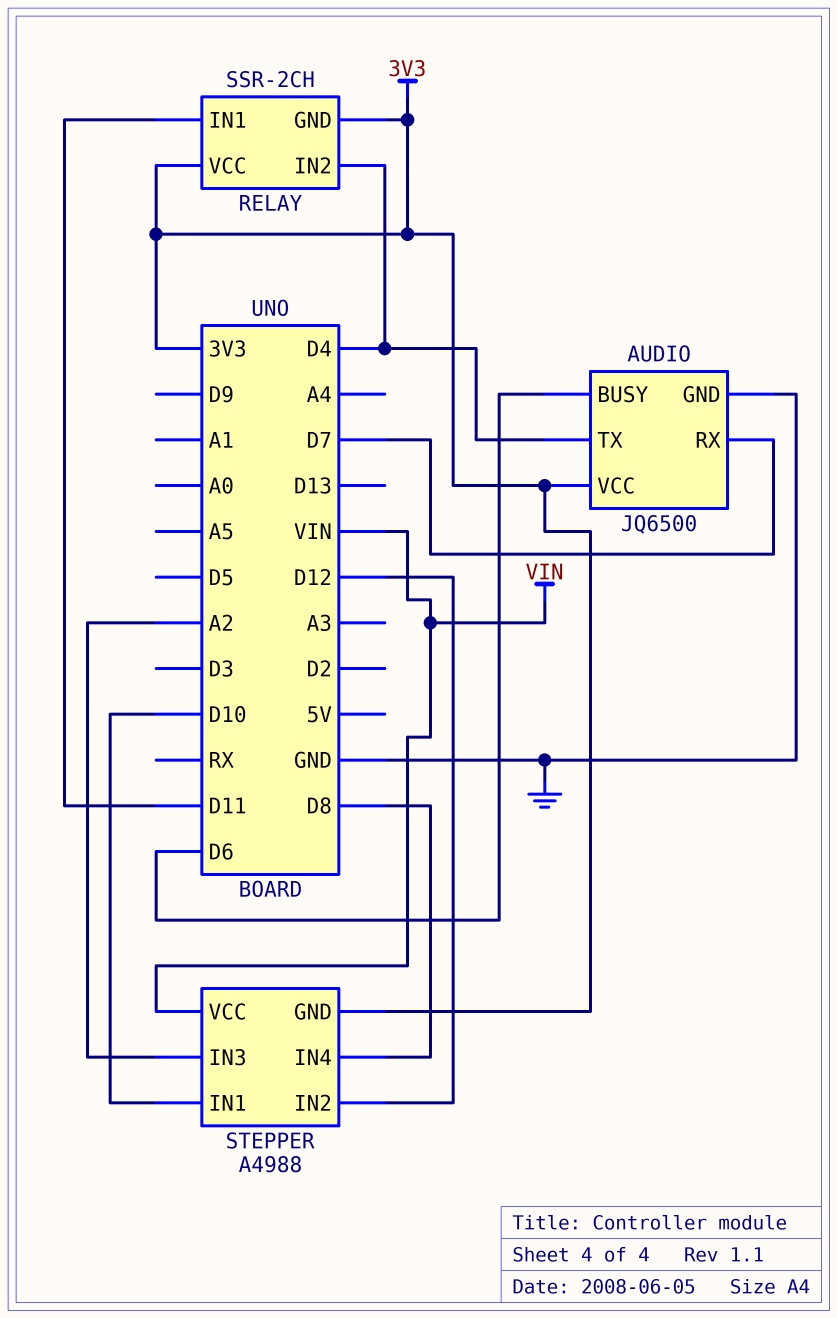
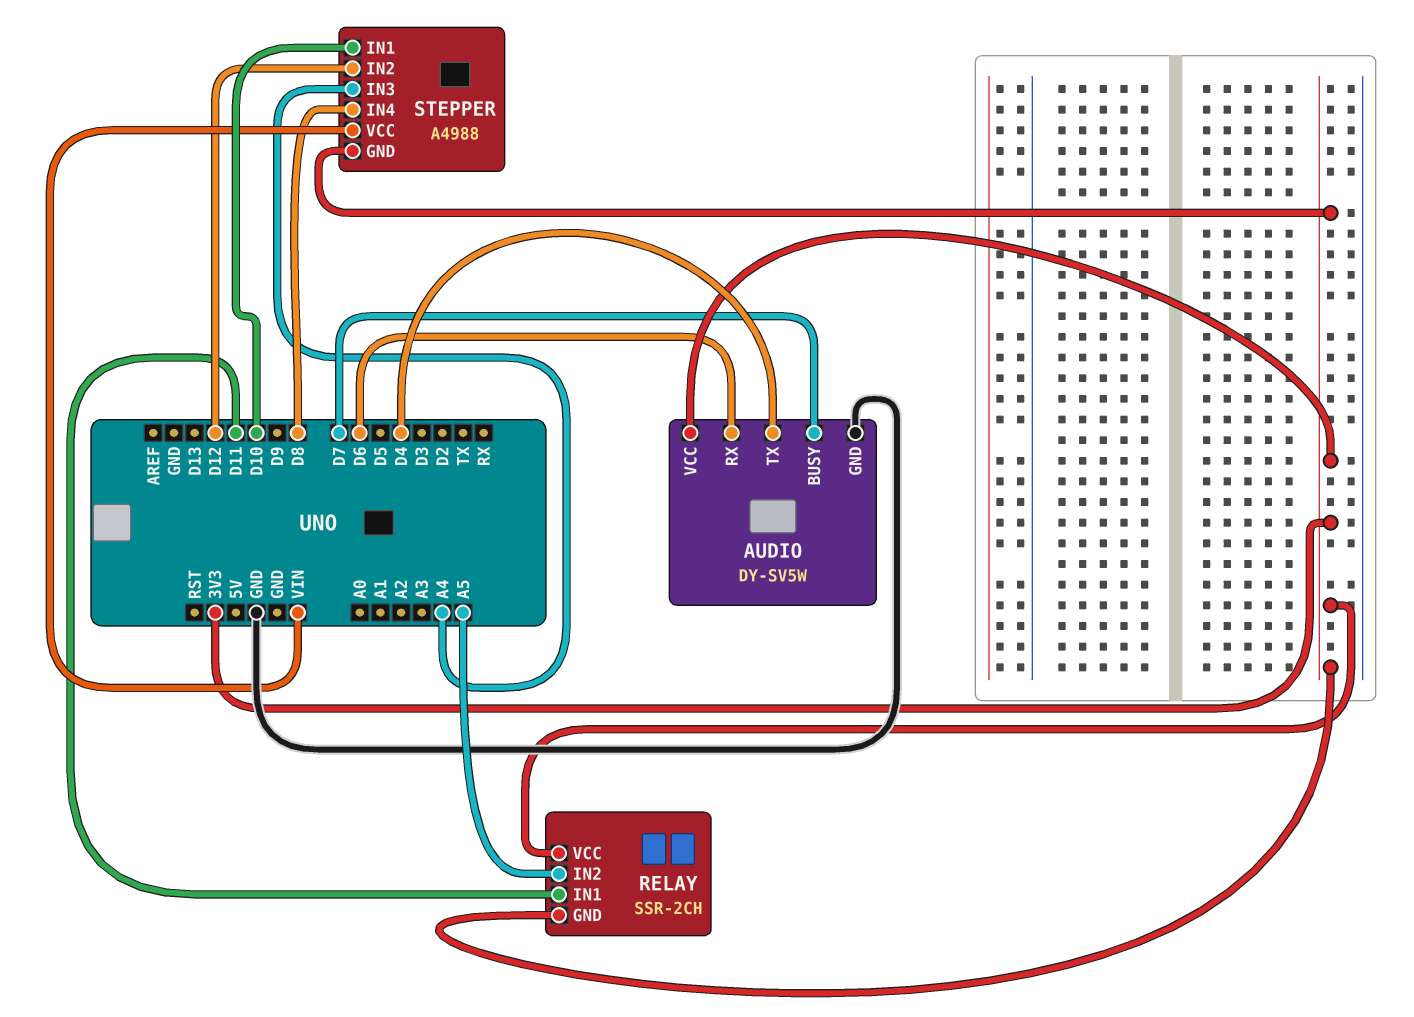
AUDIO: JQ6500 -> DY-SV5W
AUDIO pin BUSY: D6 -> D7
AUDIO pin RX: D7 -> D6
RELAY pin IN2: D4 -> A5
STEPPER pin IN3: A2 -> A4

